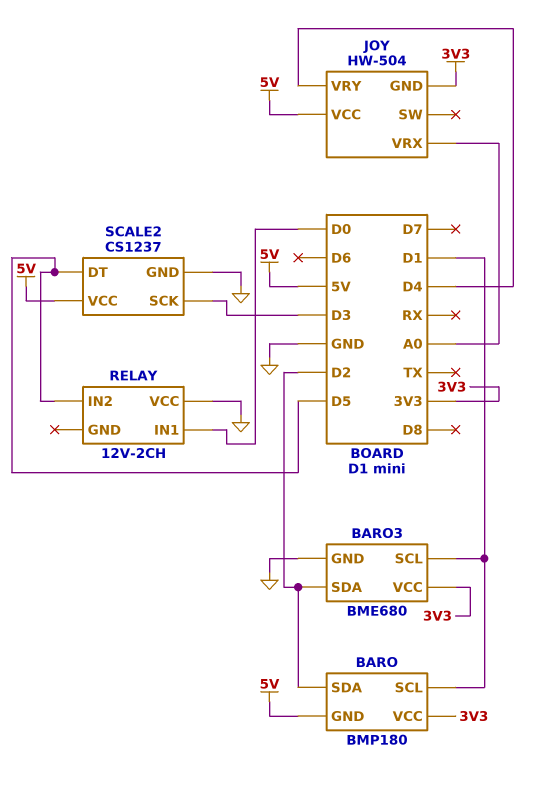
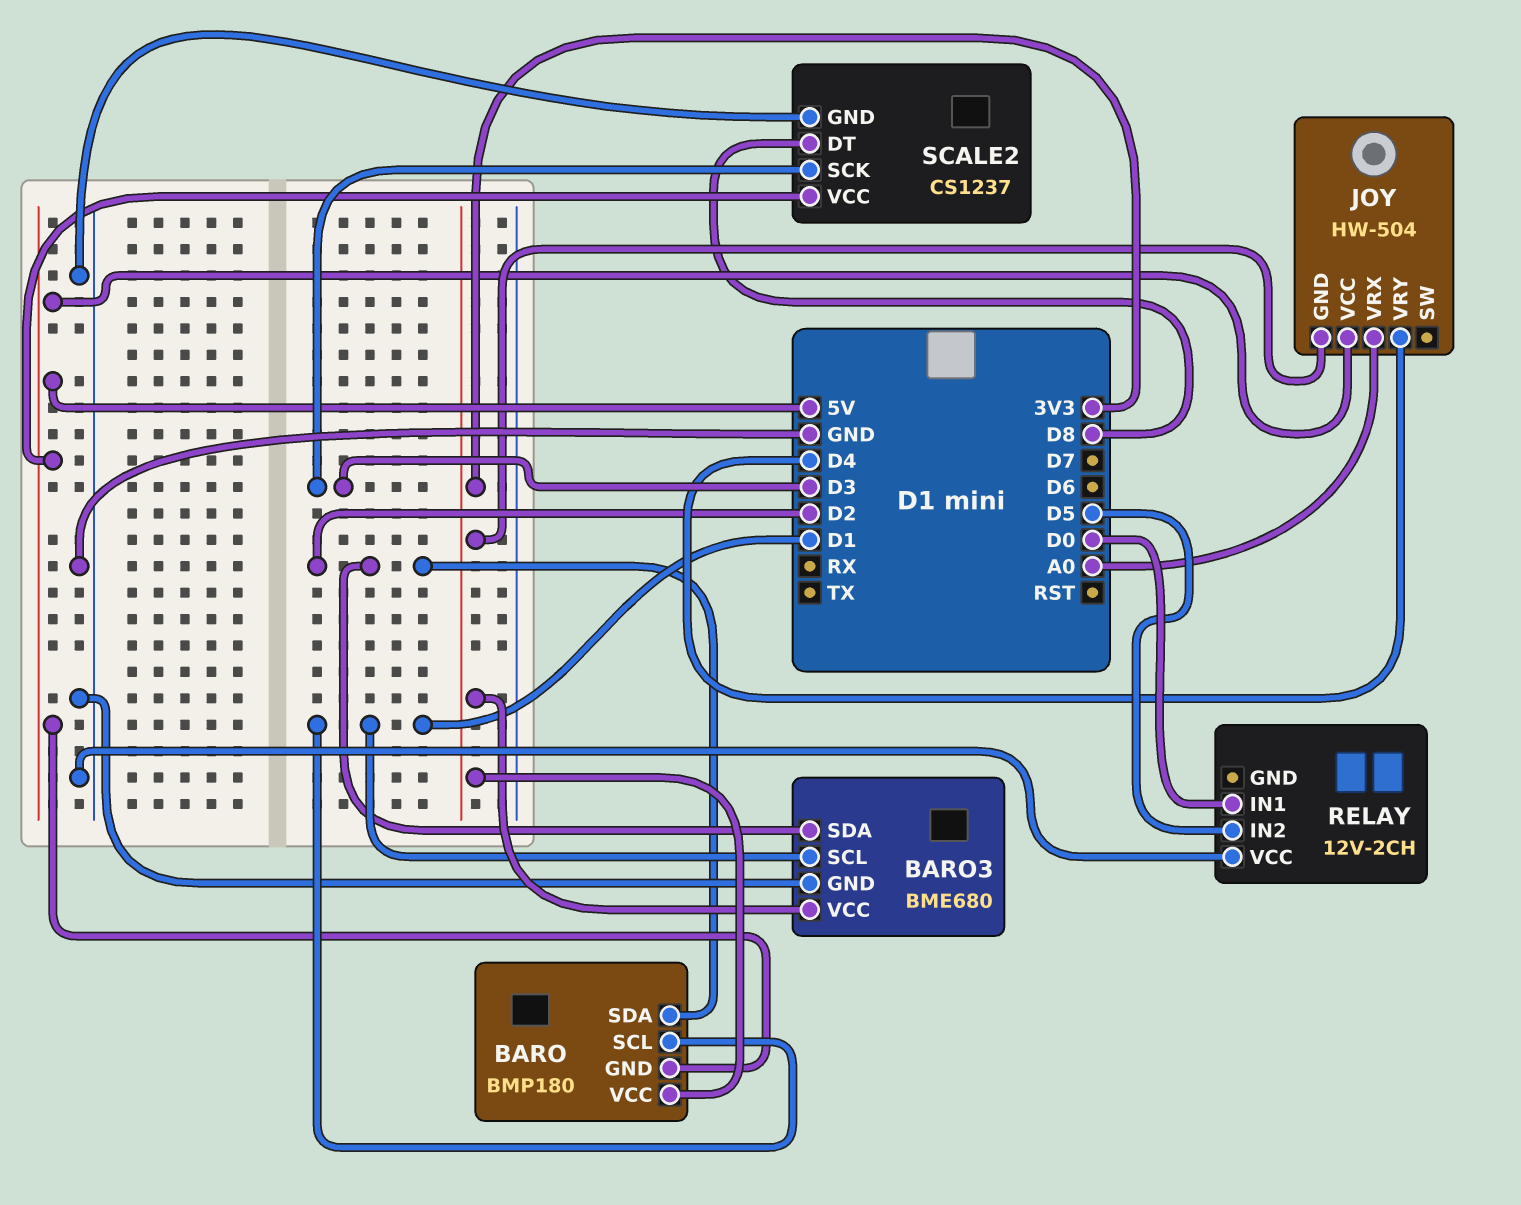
SCALE2 pin DT: D5 -> D8

